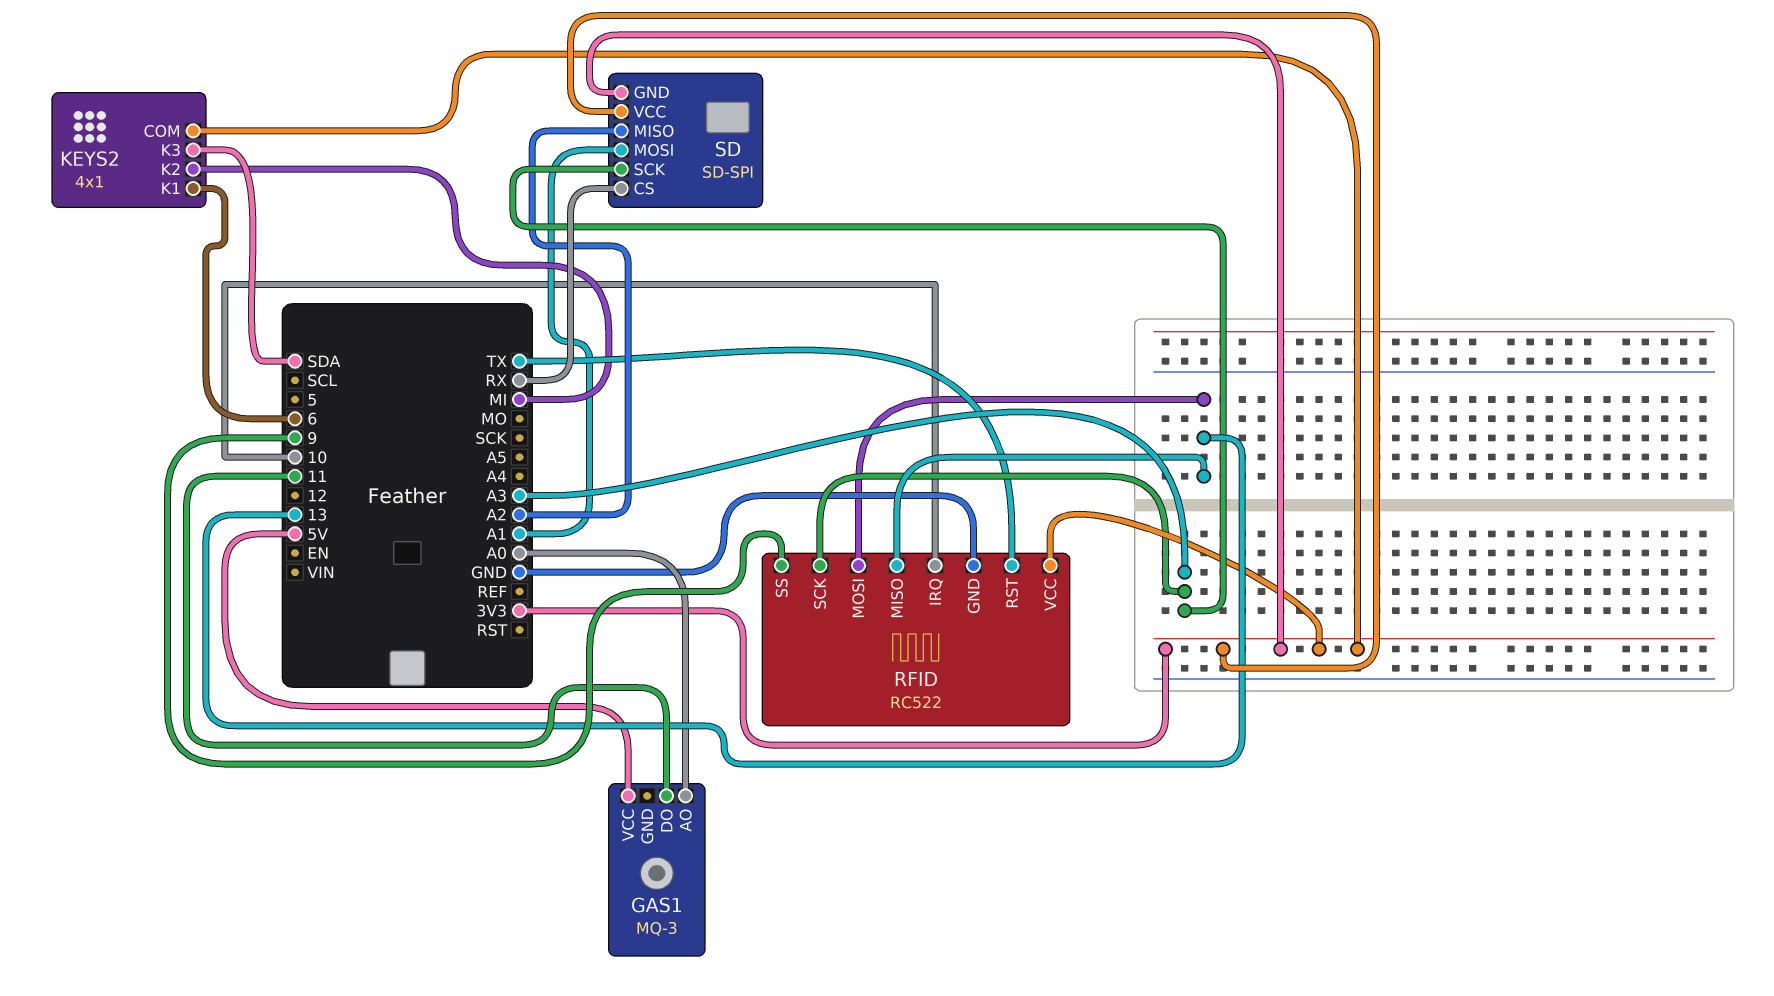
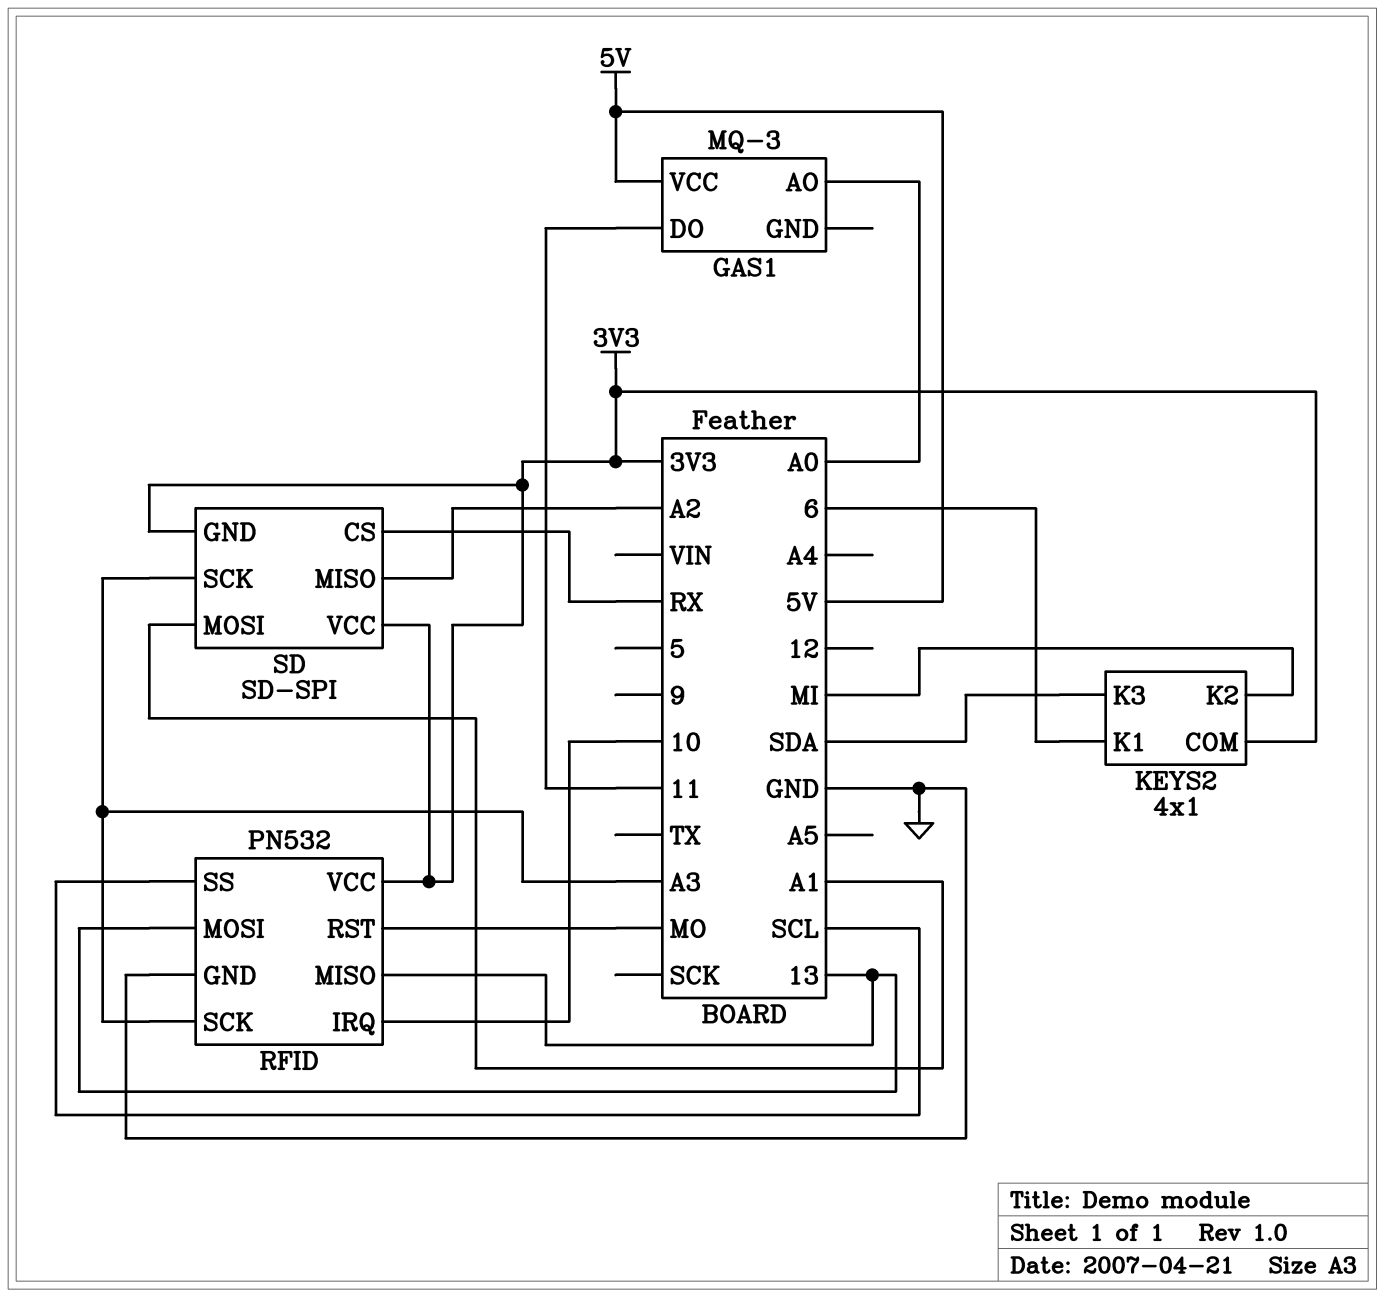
RFID: RC522 -> PN532
RFID pin RST: TX -> MO
RFID pin SS: 9 -> SCL

